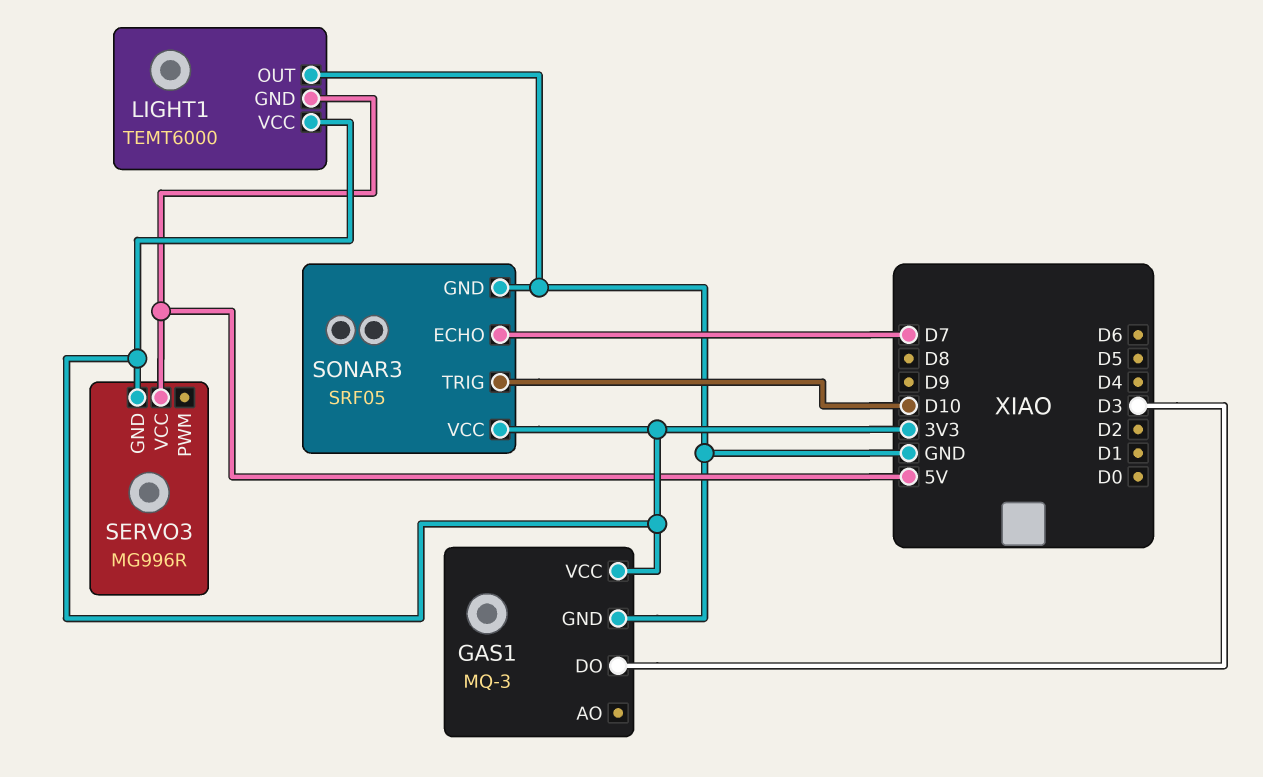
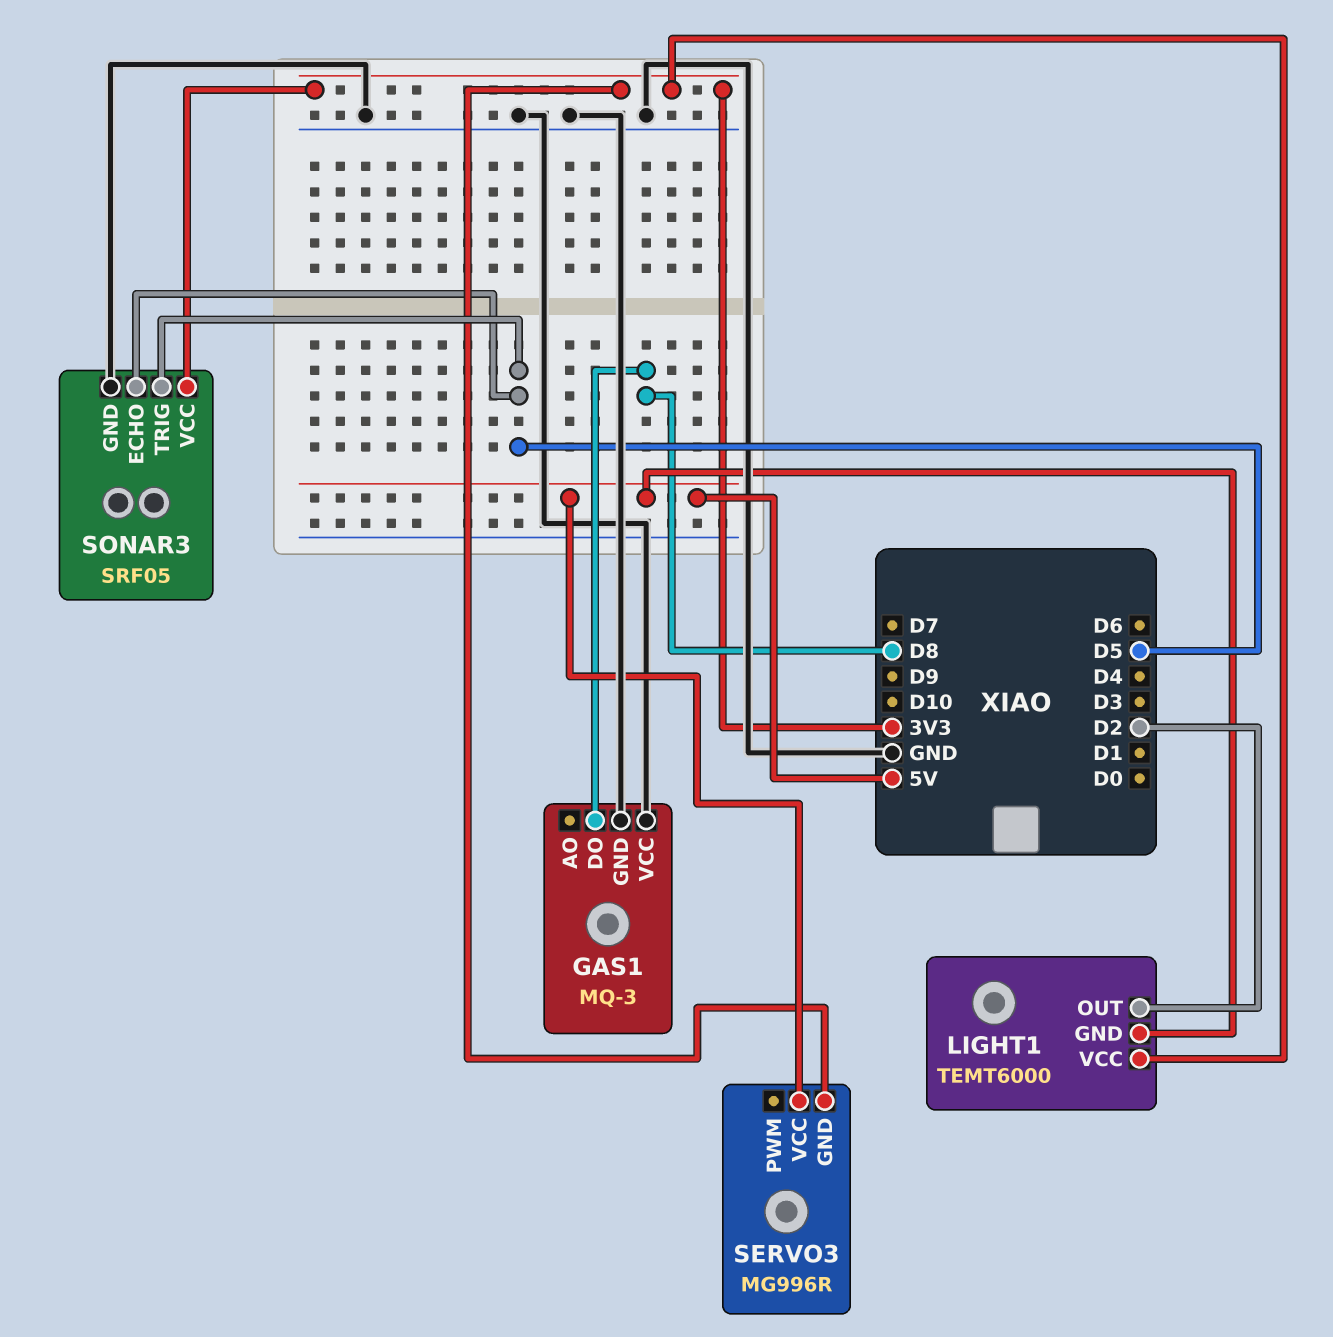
GAS1 pin DO: D3 -> D8
GAS1 pin VCC: 3V3 -> GND
LIGHT1 pin OUT: GND -> D2
SONAR3 pin ECHO: D7 -> D5
SONAR3 pin TRIG: D10 -> D5

